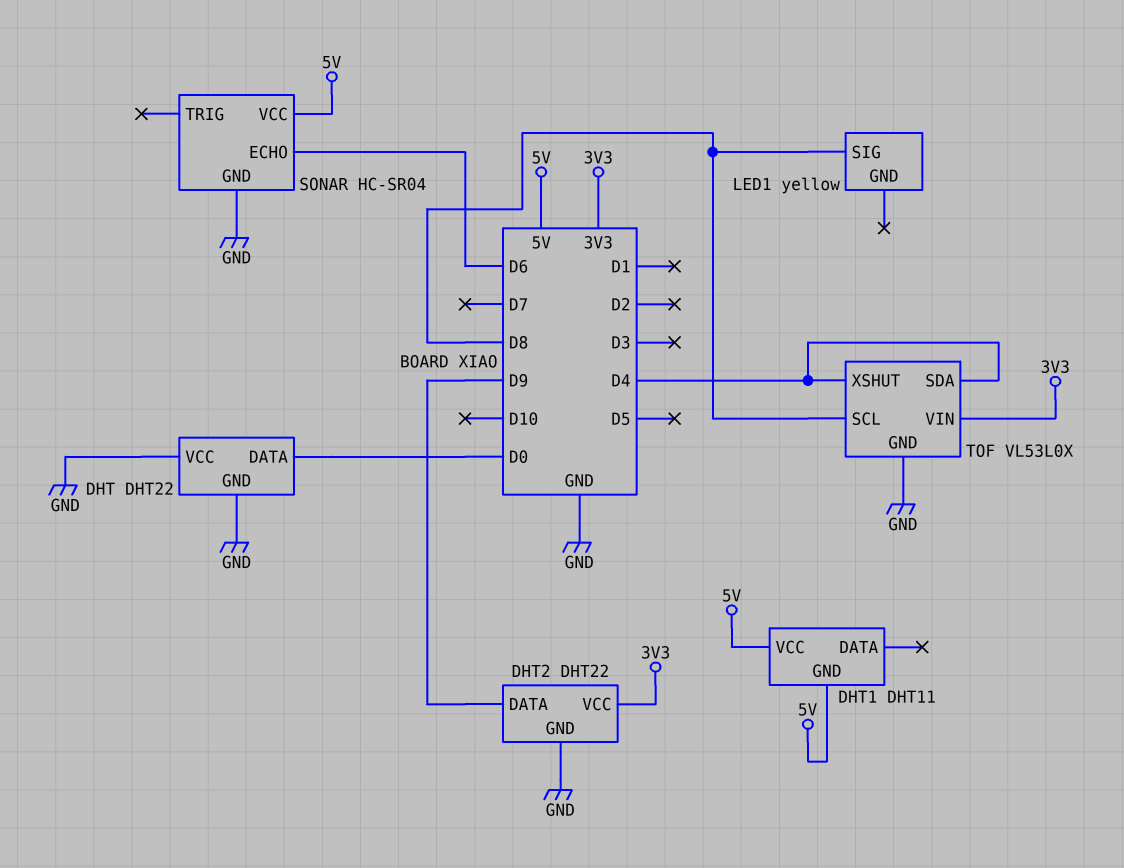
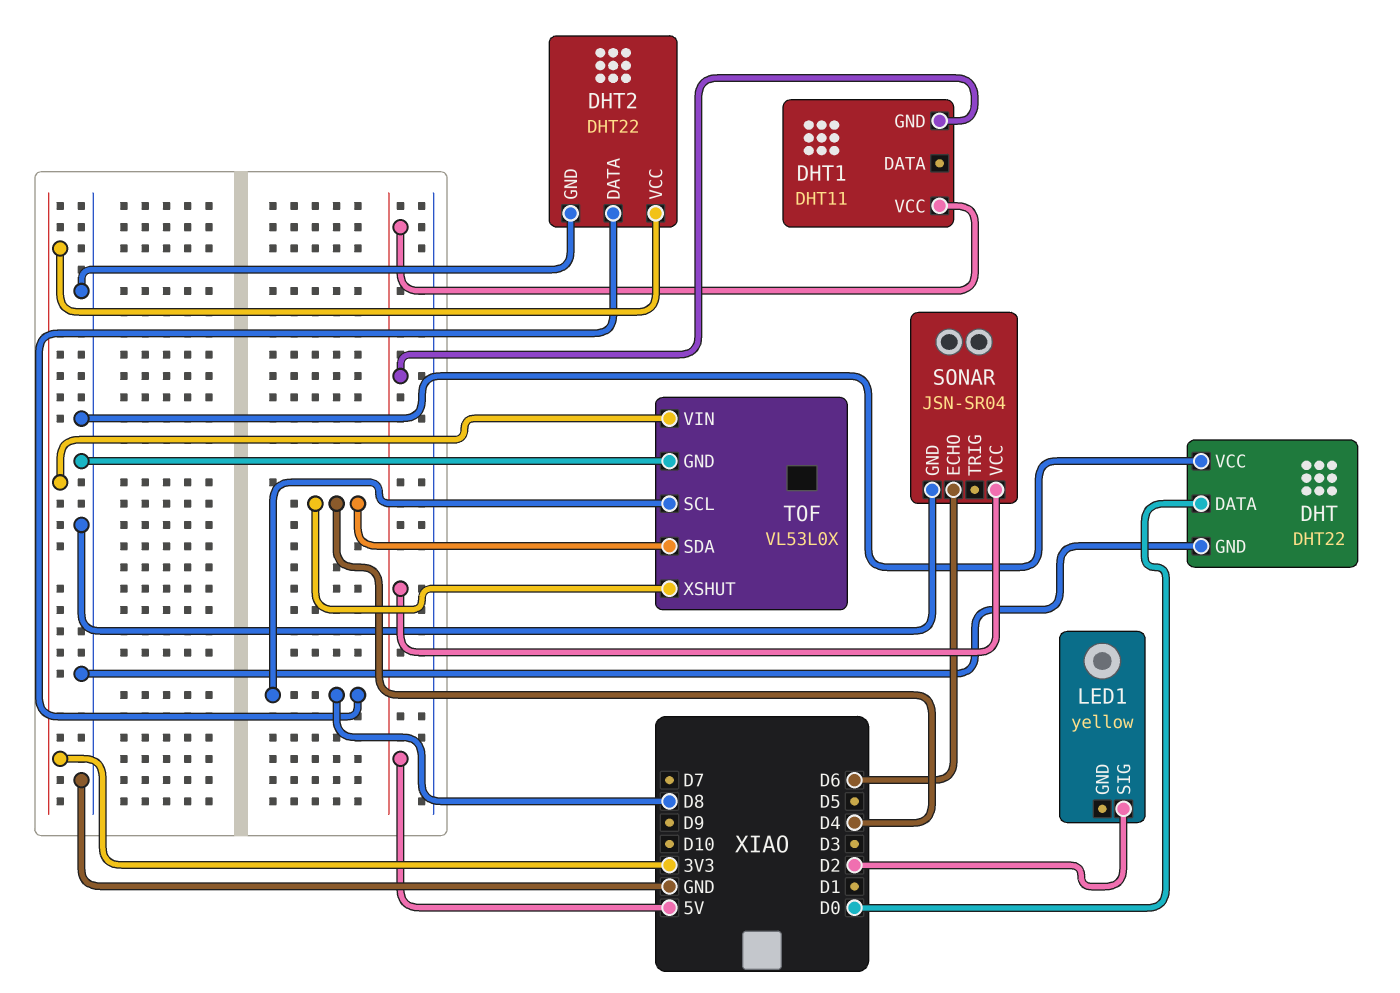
DHT2 pin DATA: D9 -> D8
LED1 pin SIG: D8 -> D2
SONAR: HC-SR04 -> JSN-SR04

